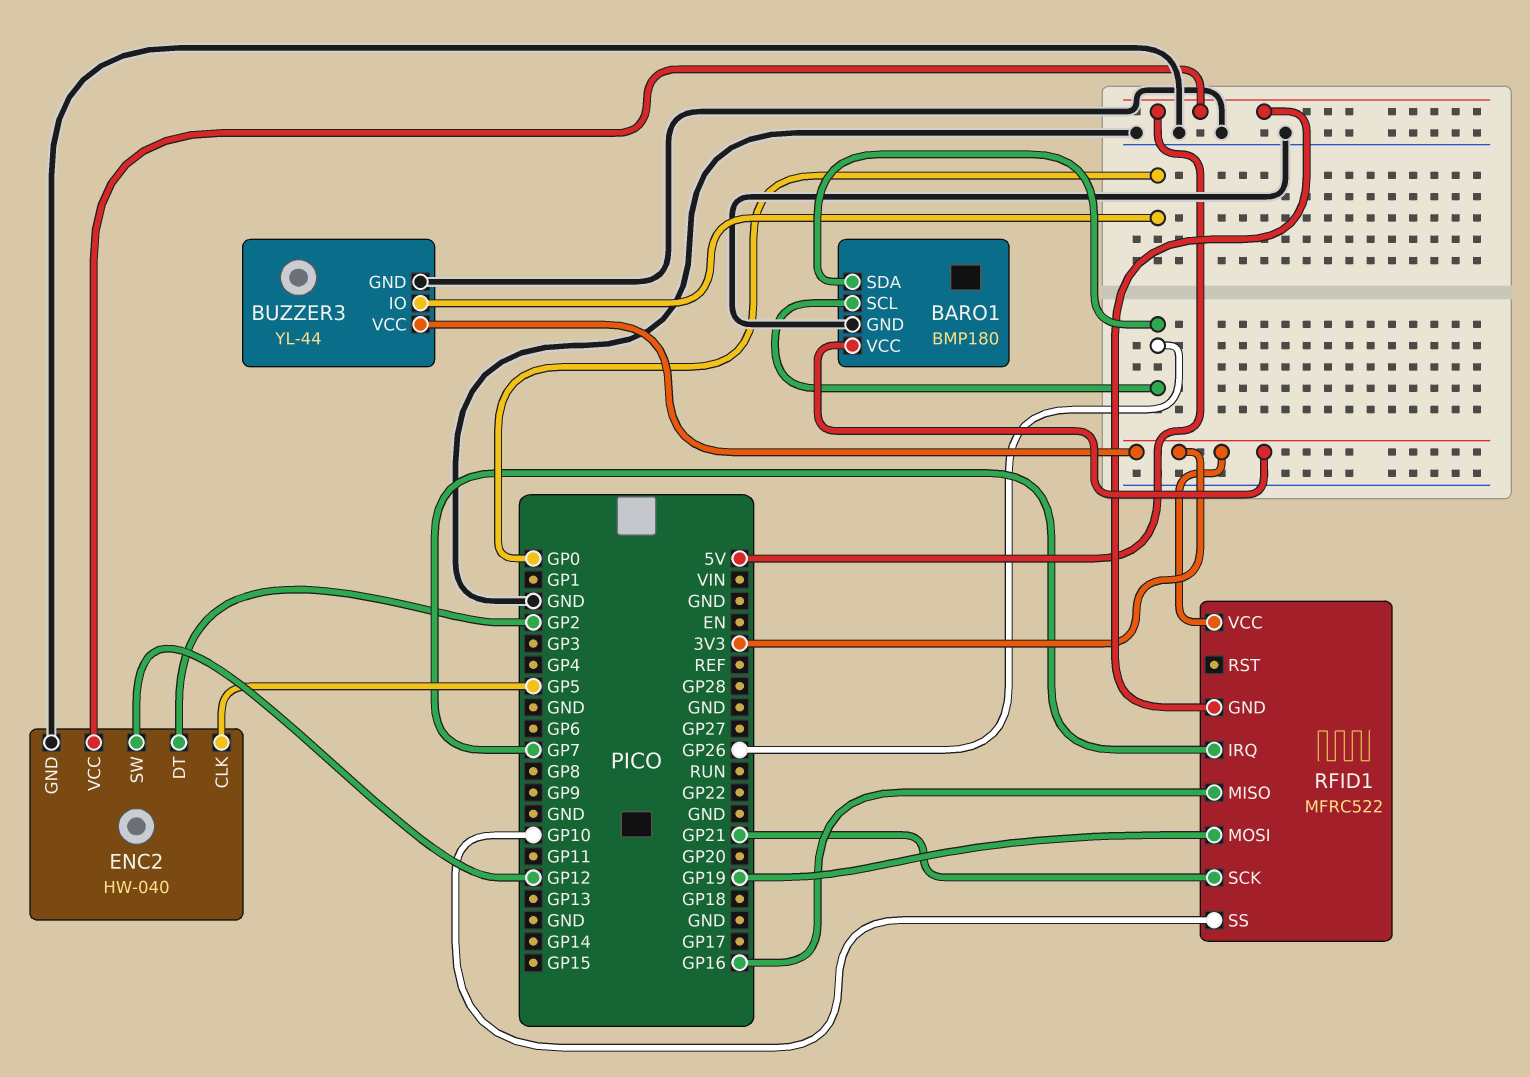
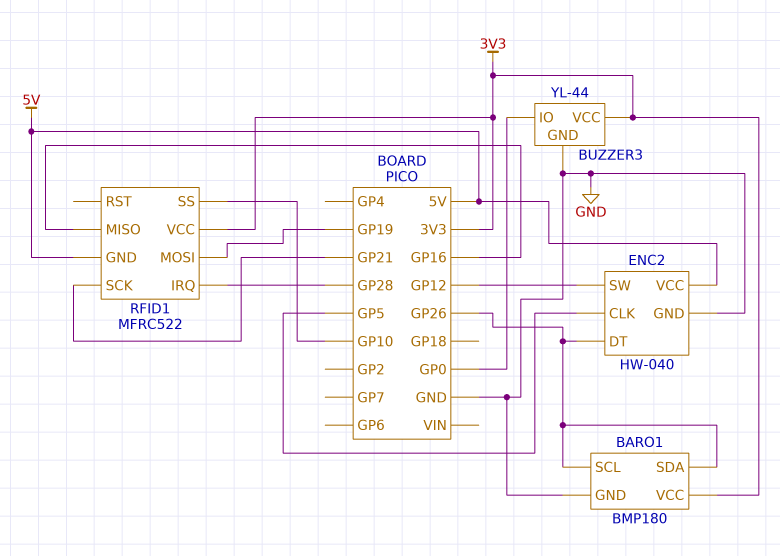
ENC2 pin DT: GP2 -> GP26
RFID1 pin IRQ: GP7 -> GP28

